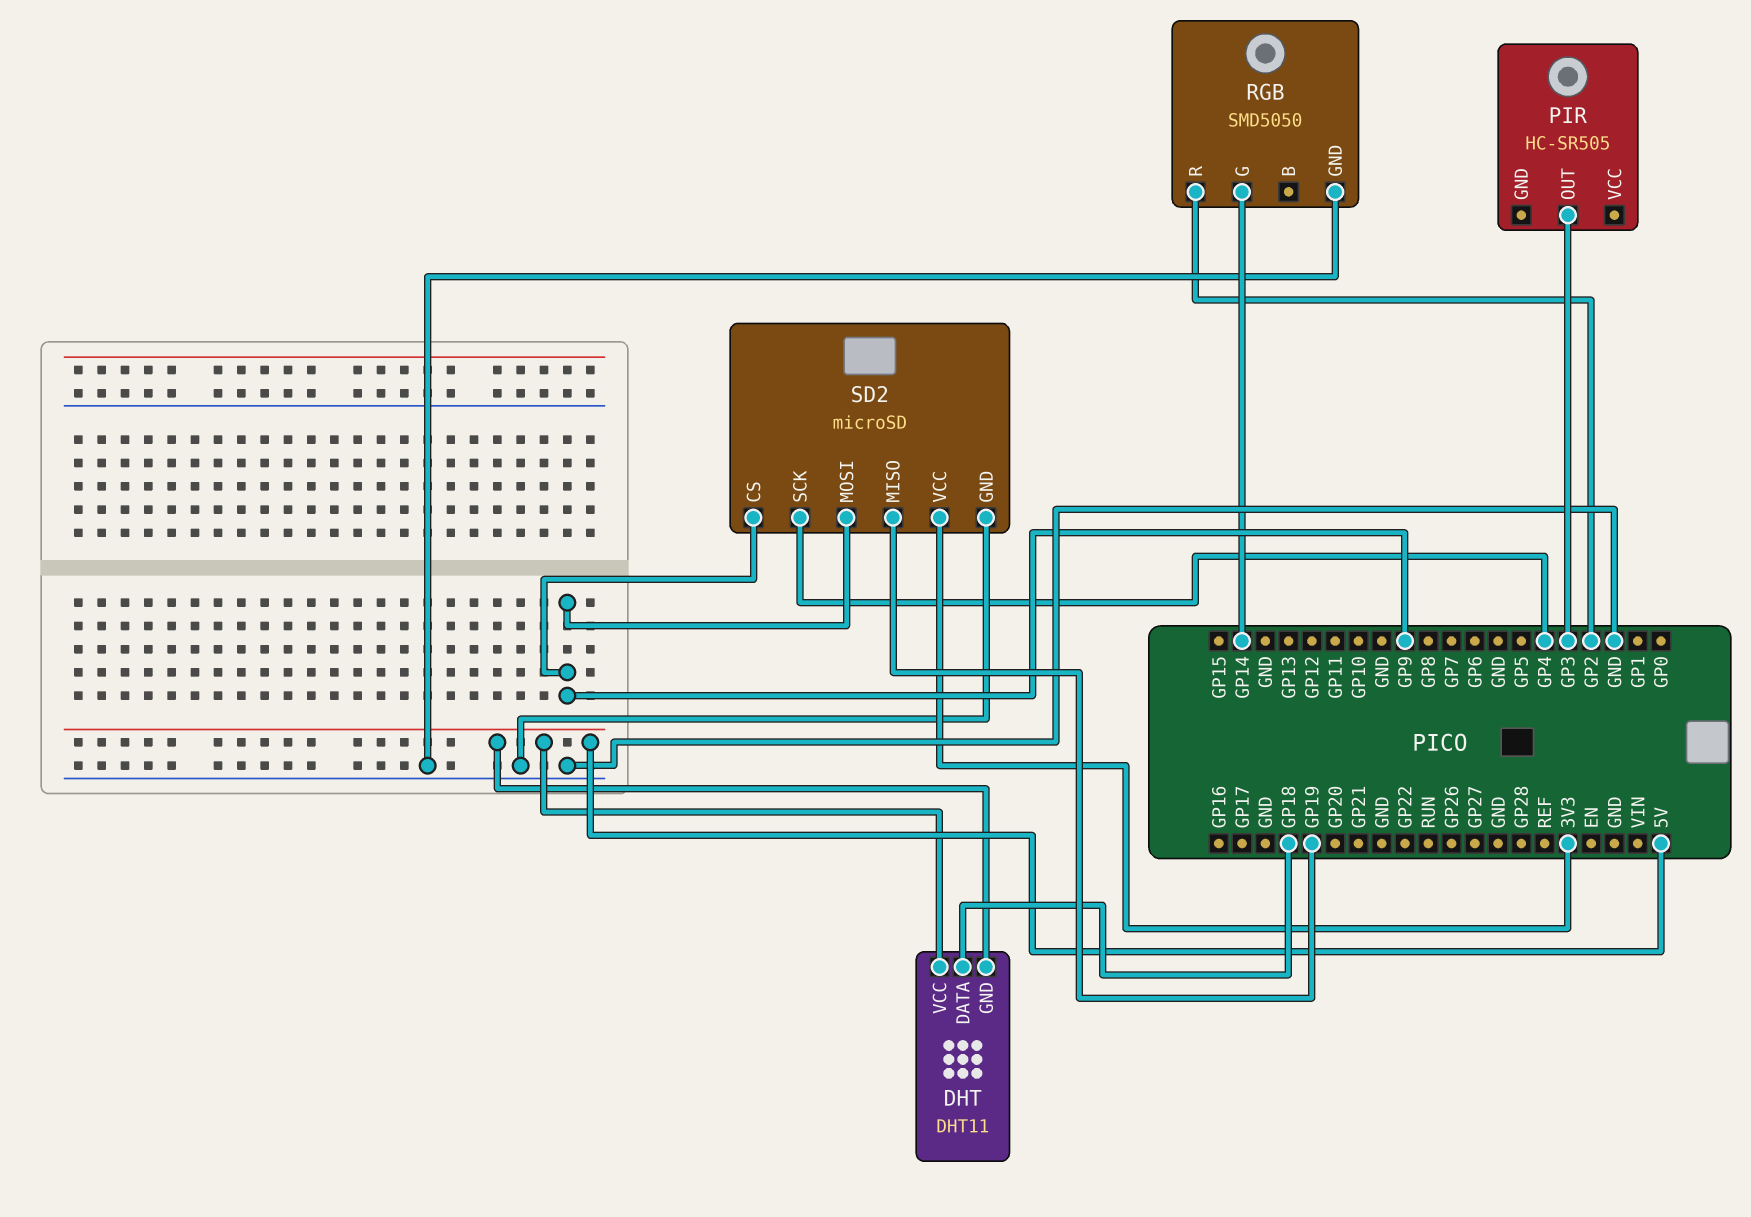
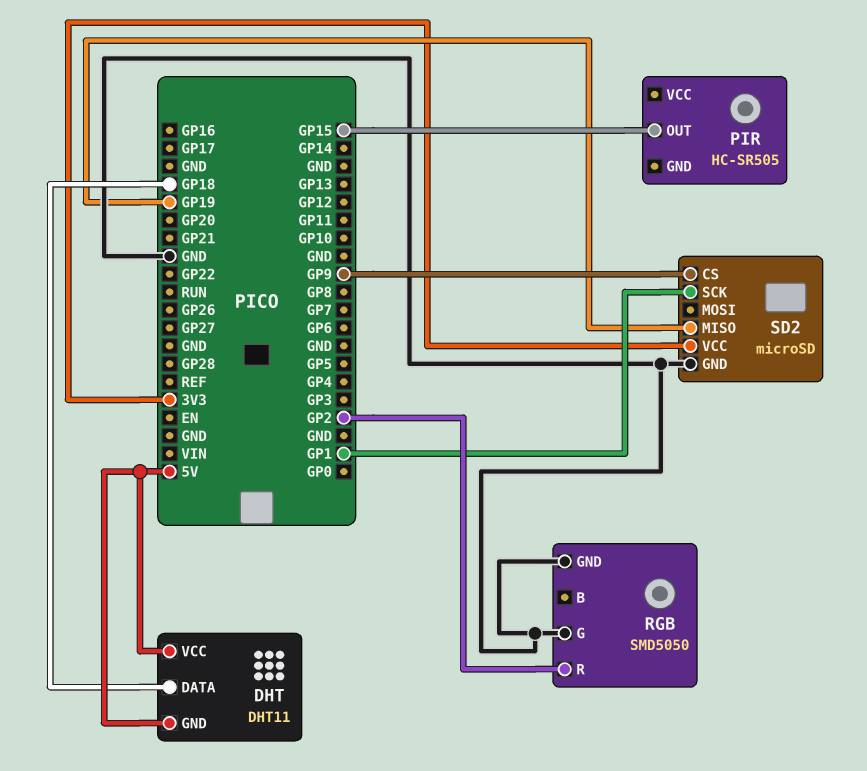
PIR pin OUT: GP3 -> GP15
RGB pin G: GP14 -> GND
SD2 pin MOSI: GP9 -> none
SD2 pin SCK: GP4 -> GP1

